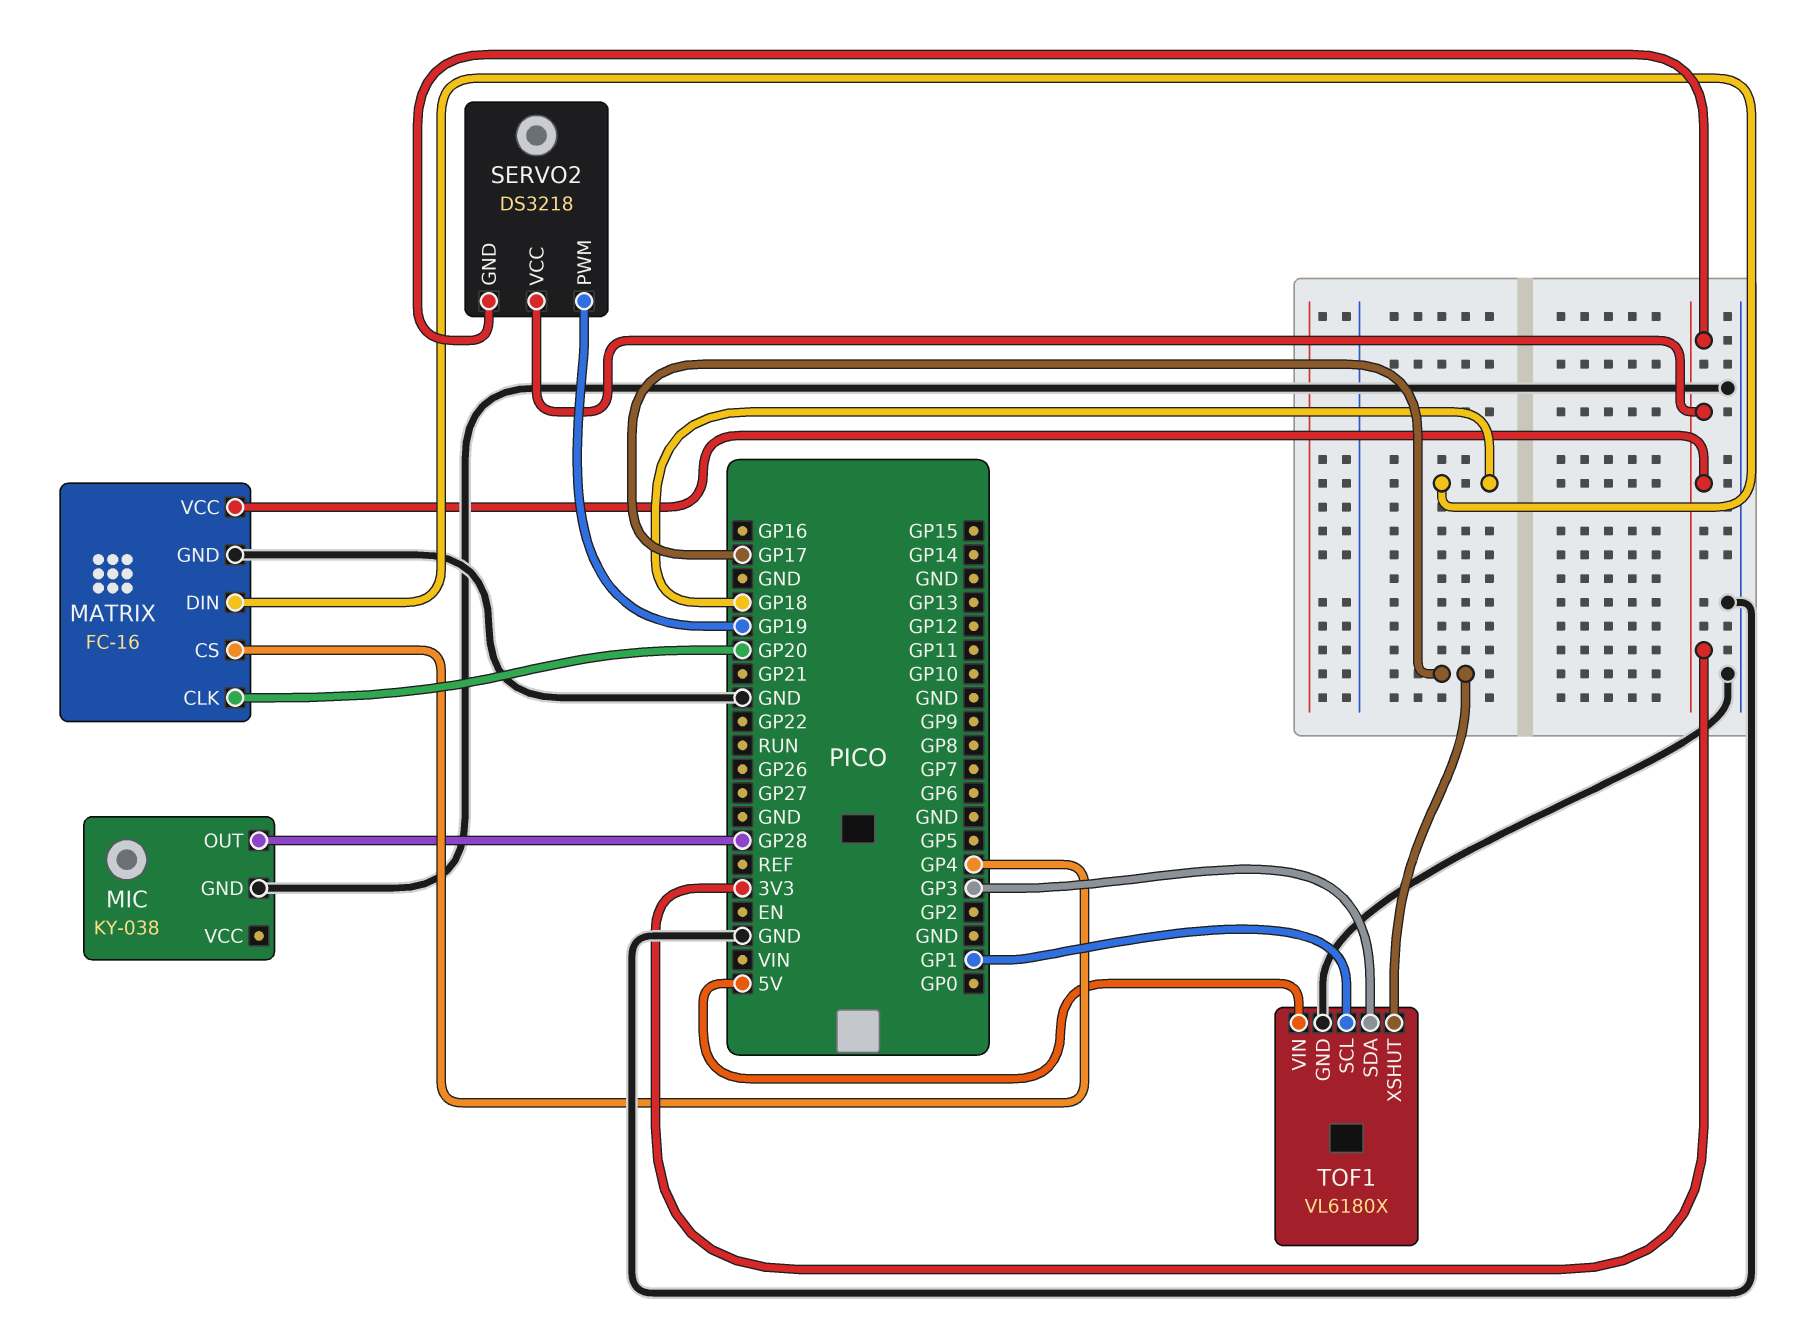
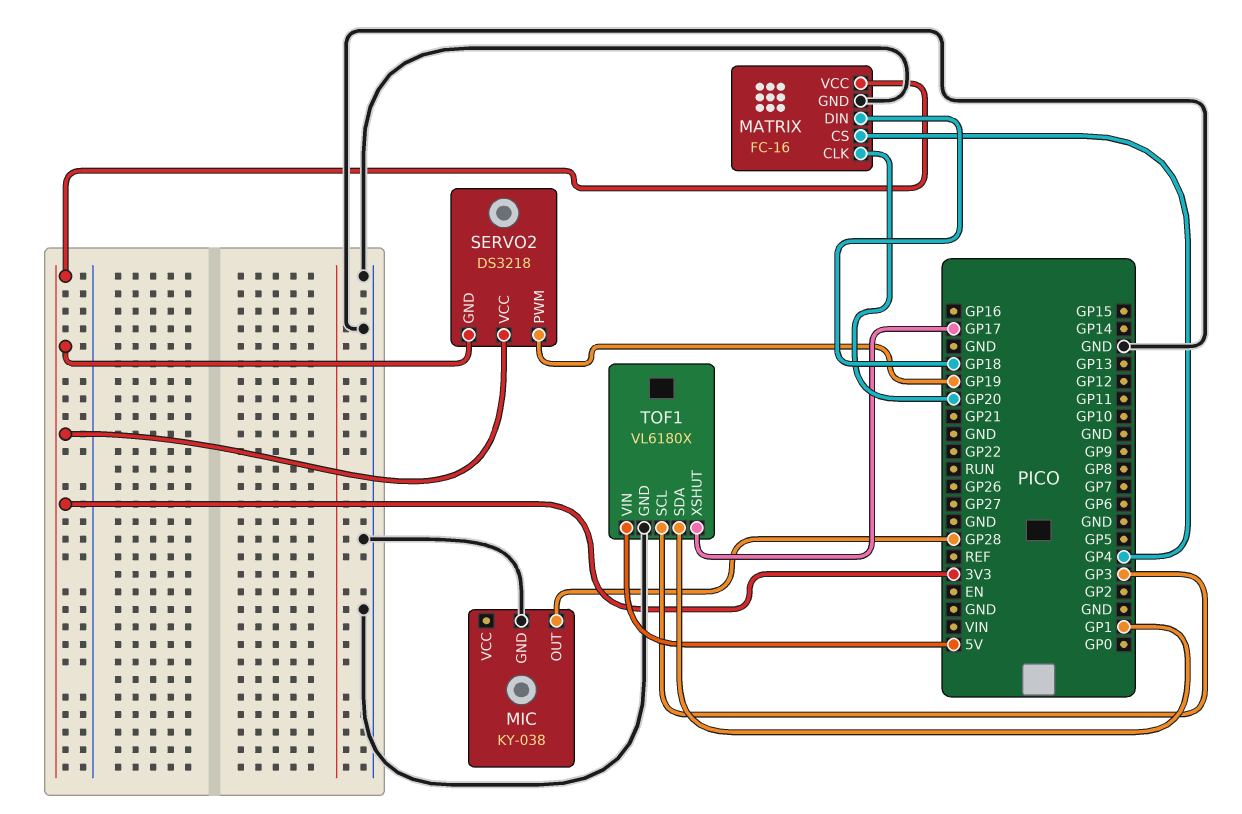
TOF1 pin SCL: GP1 -> GP3
TOF1 pin SDA: GP3 -> GP1

